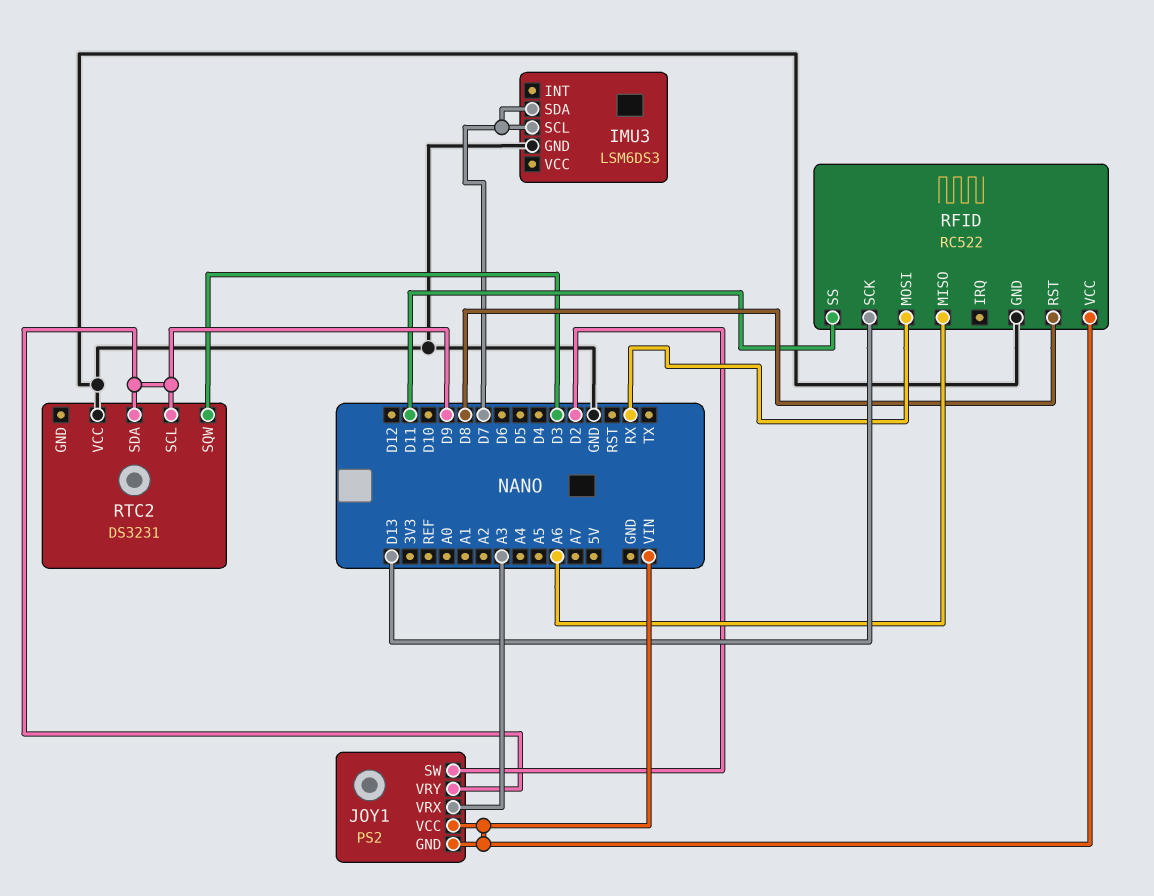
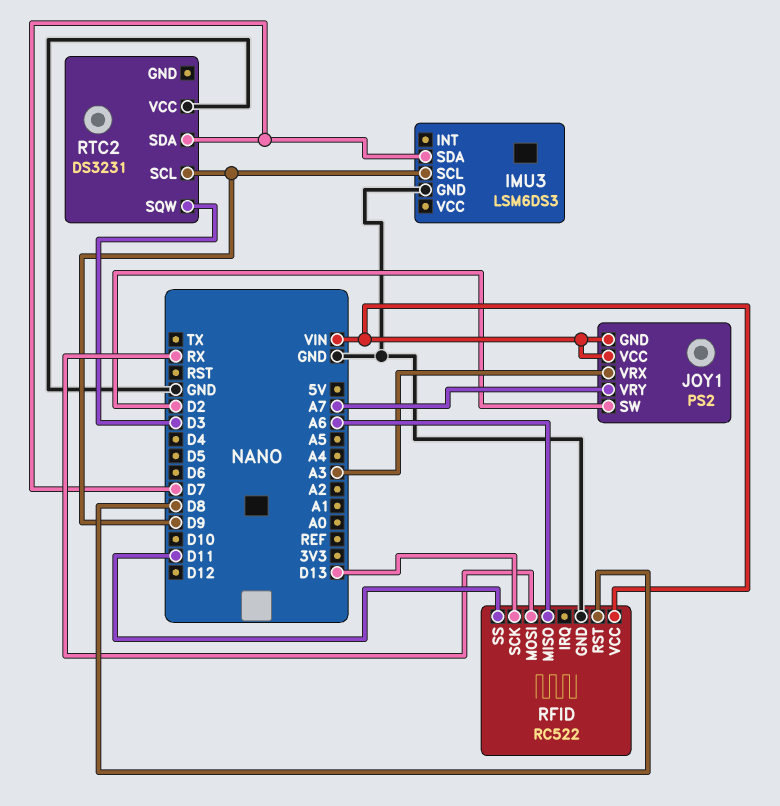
IMU3 pin SCL: D7 -> D9
JOY1 pin VRY: D9 -> A7
RTC2 pin SDA: D9 -> D7

